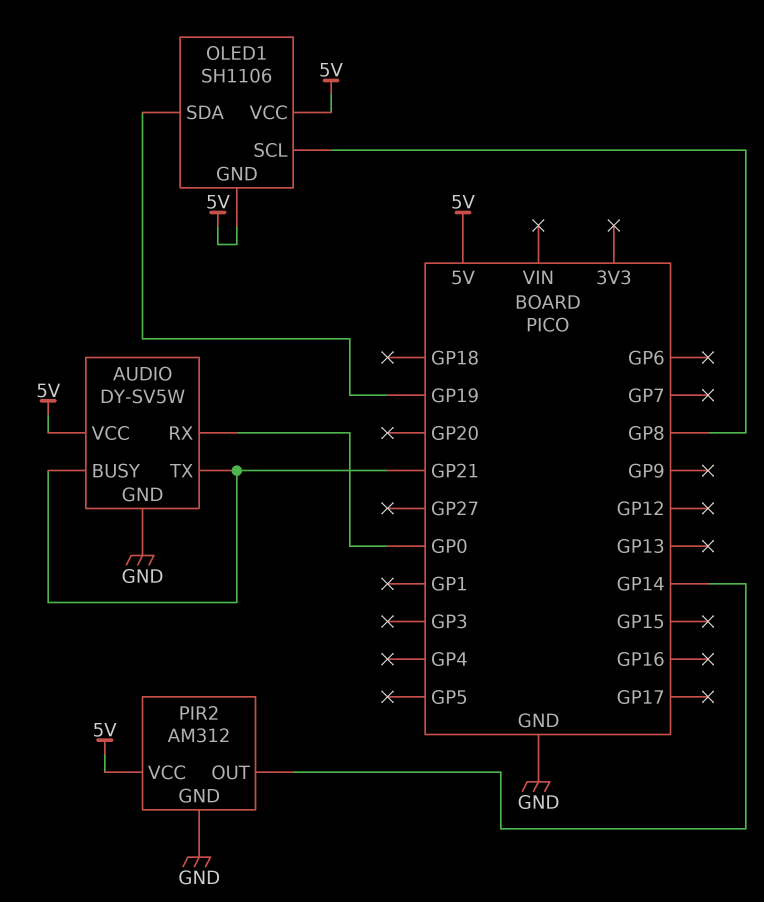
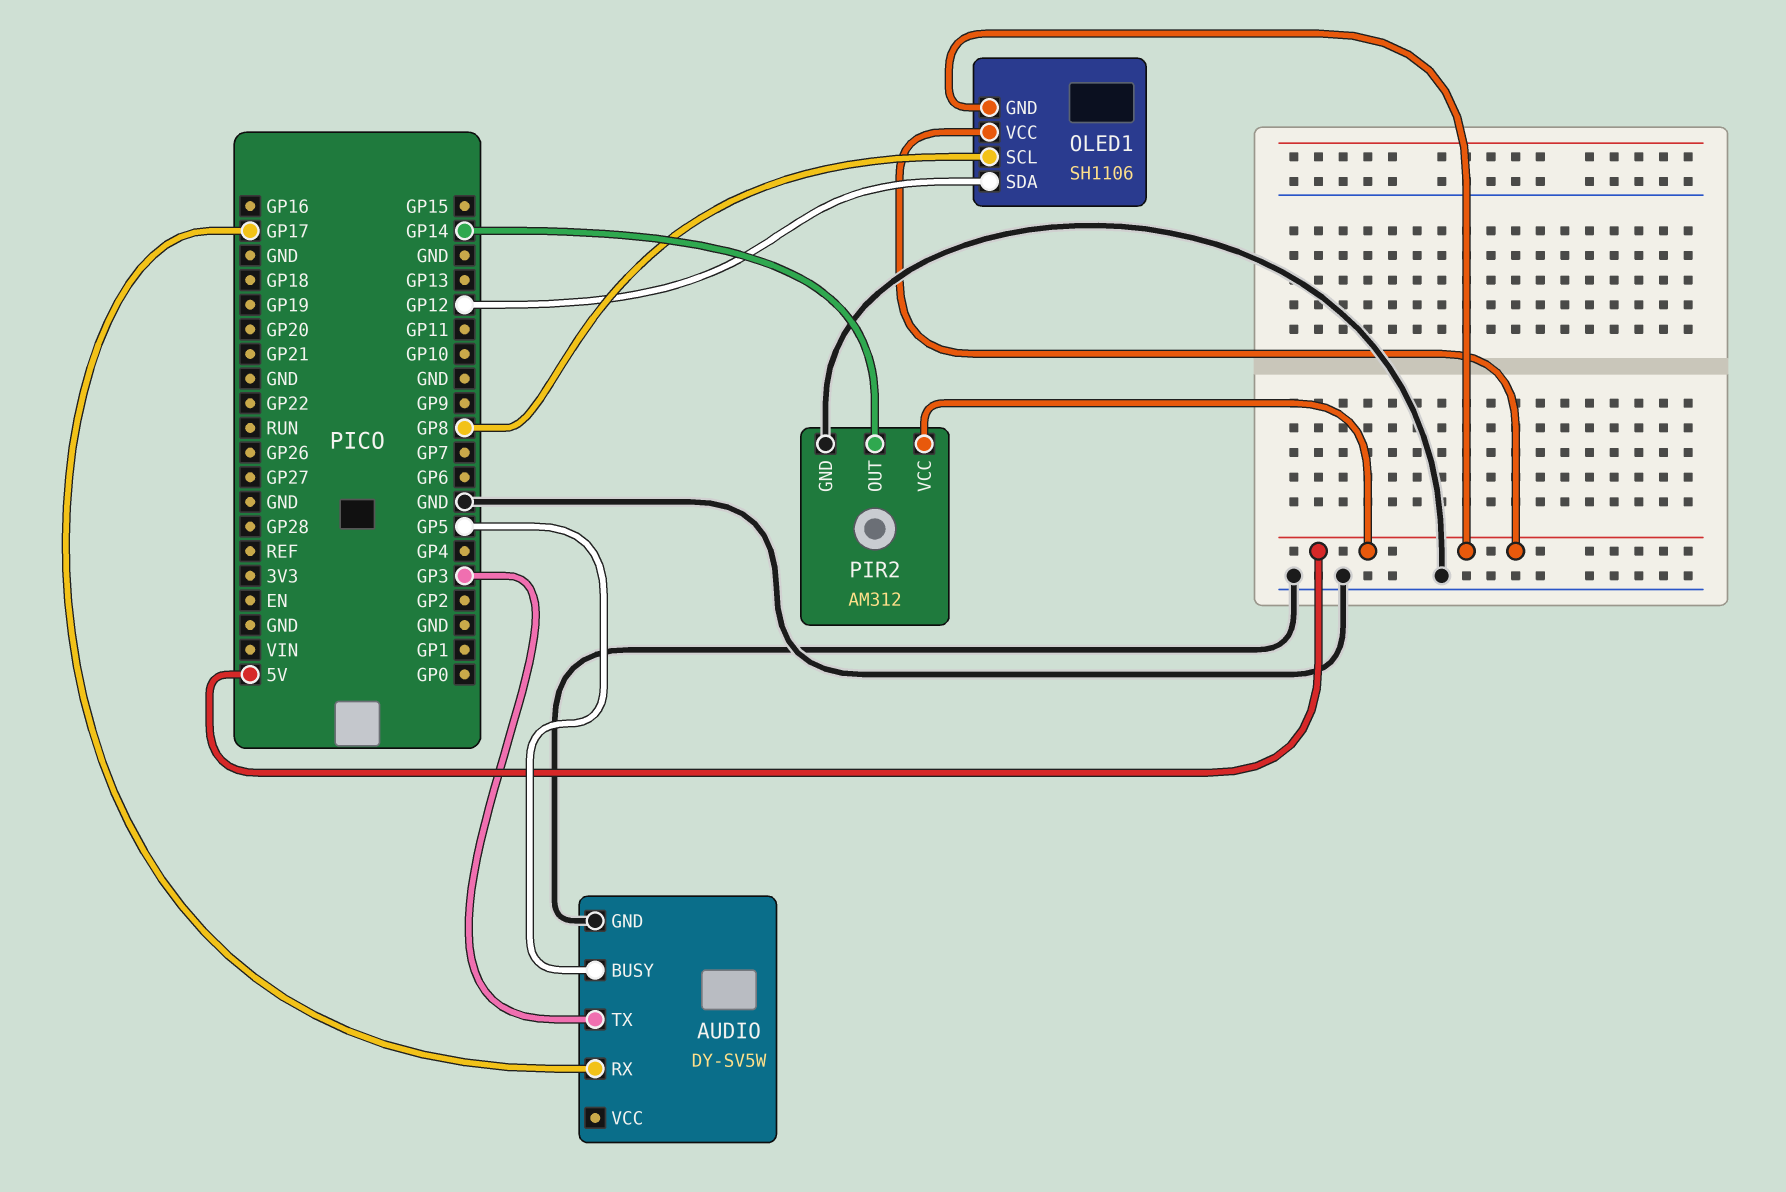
AUDIO pin BUSY: GP21 -> GP5
AUDIO pin RX: GP0 -> GP17
AUDIO pin TX: GP21 -> GP3
AUDIO pin VCC: 5V -> none
OLED1 pin SDA: GP19 -> GP12

